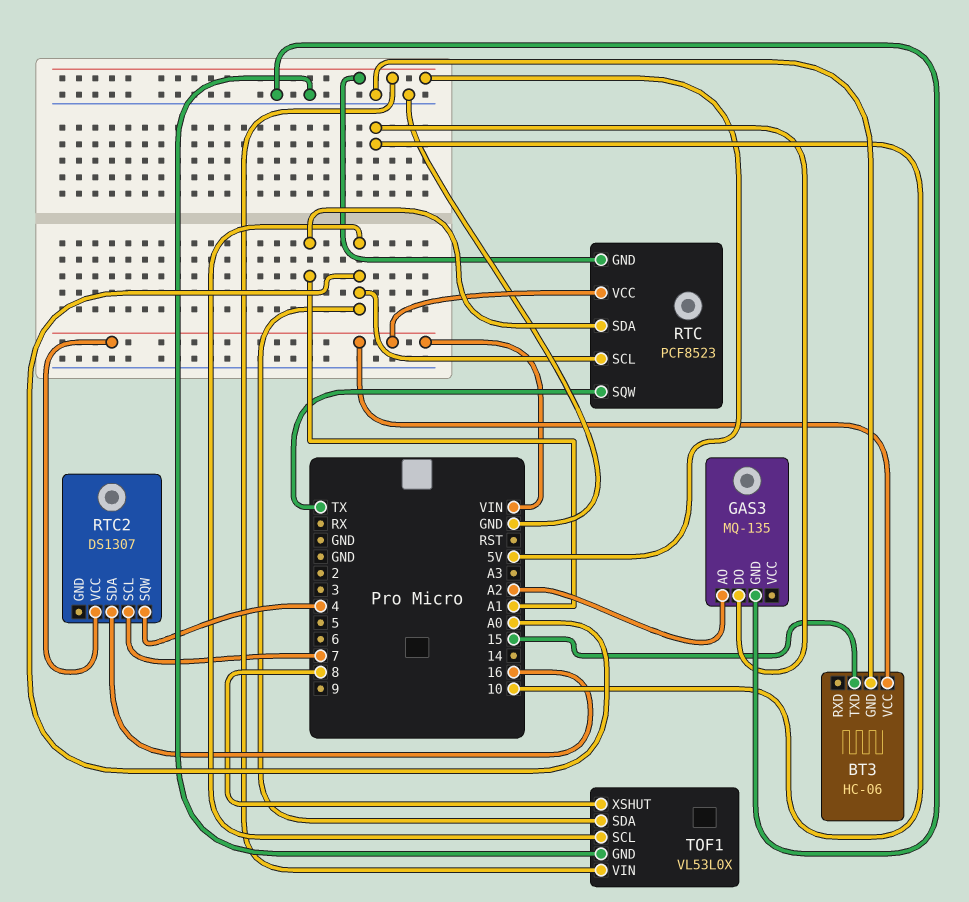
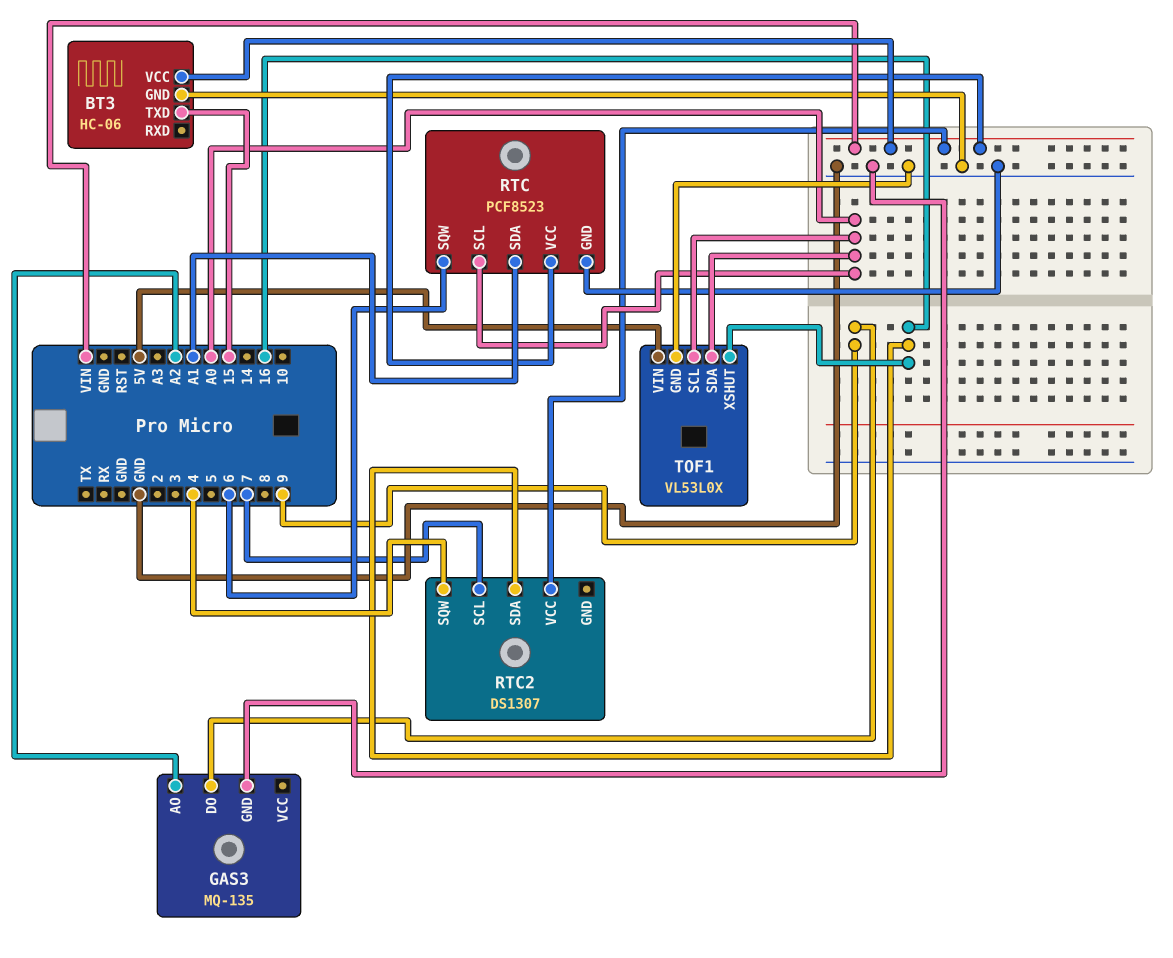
GAS3 pin DO: 10 -> 9
RTC pin GND: 5V -> GND
RTC pin SQW: TX -> 6
TOF1 pin XSHUT: 8 -> 16

